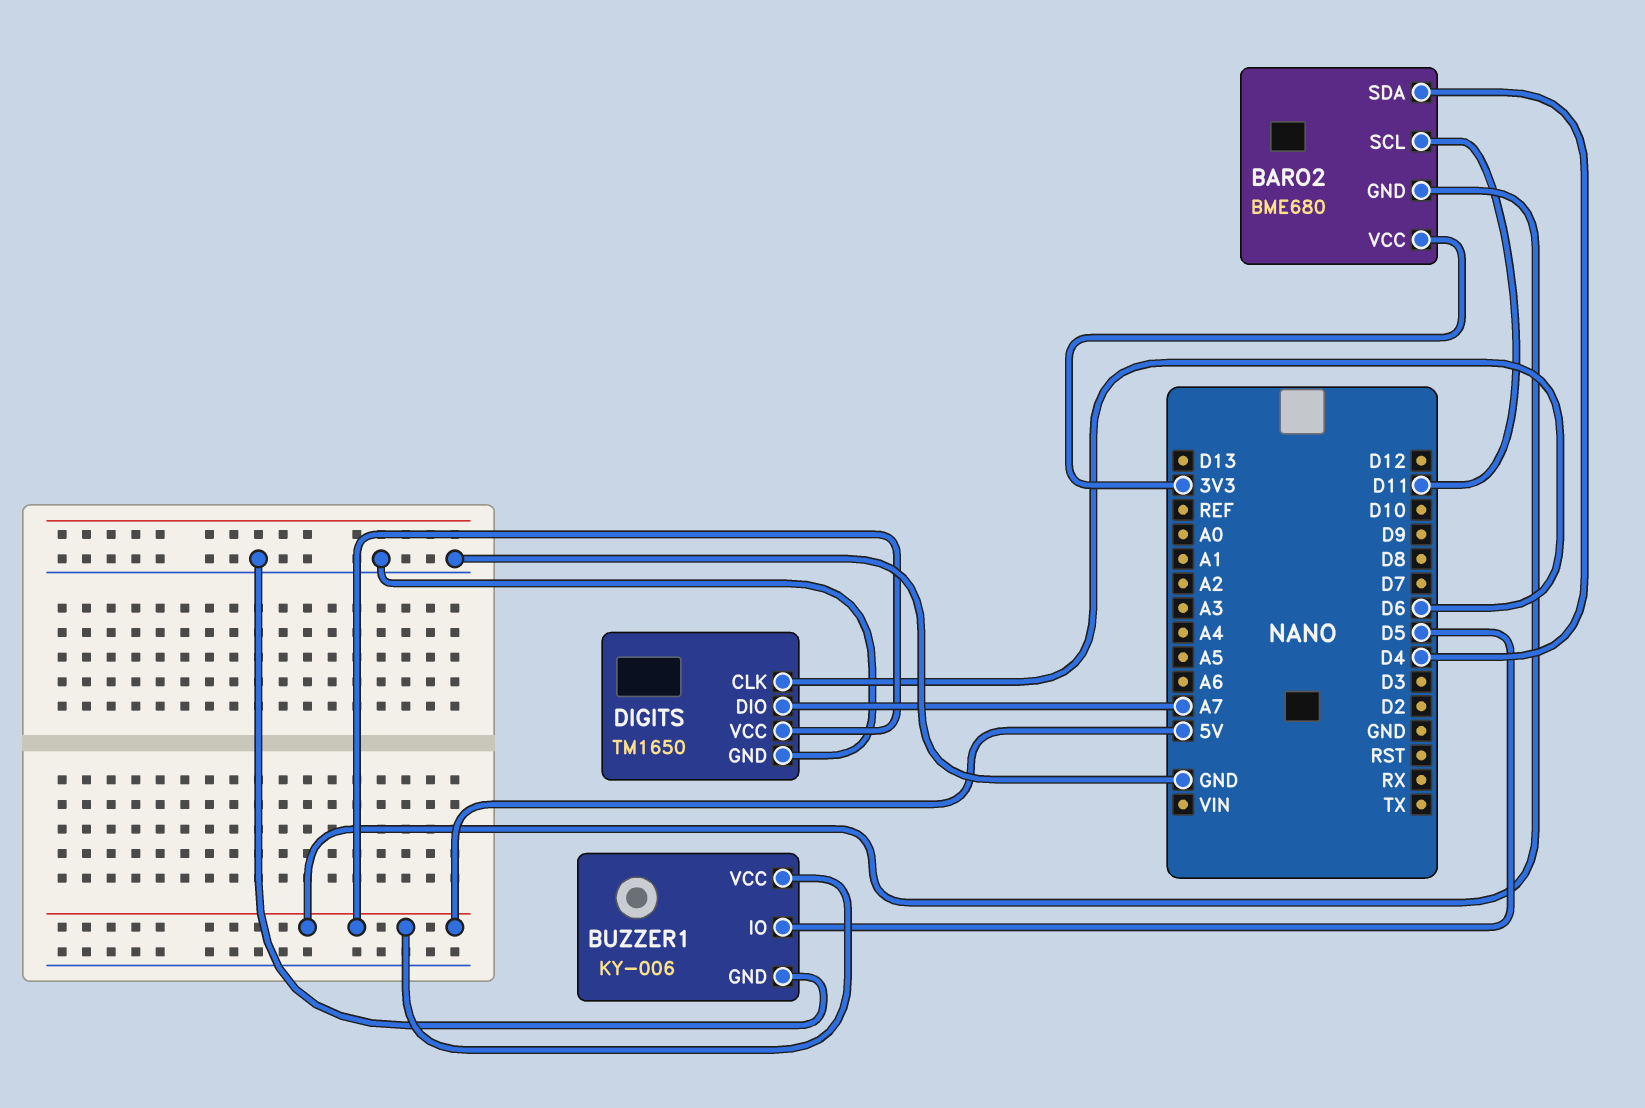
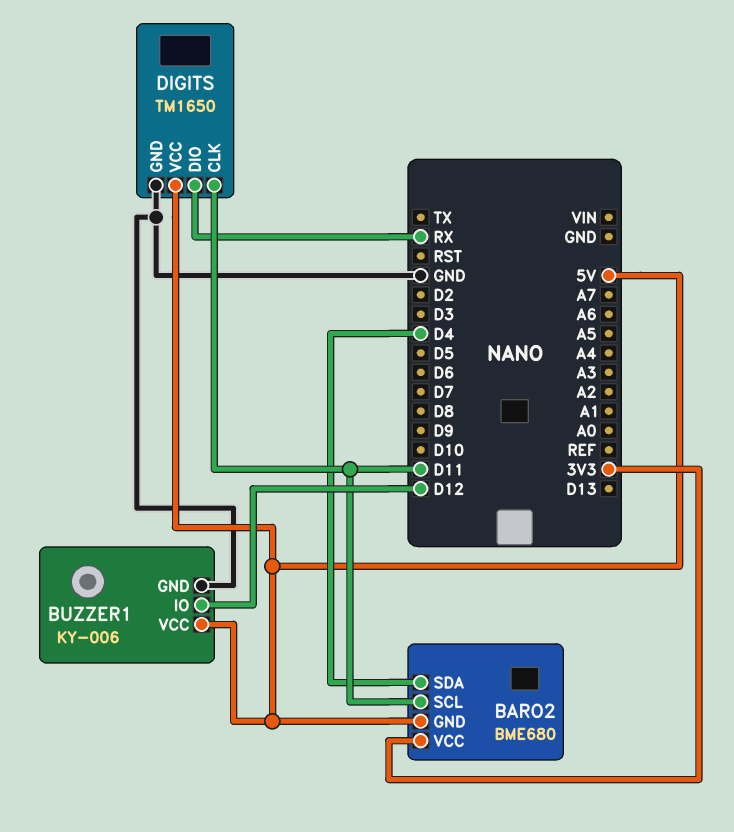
BUZZER1 pin IO: D5 -> D12
DIGITS pin CLK: D6 -> D11
DIGITS pin DIO: A7 -> RX

